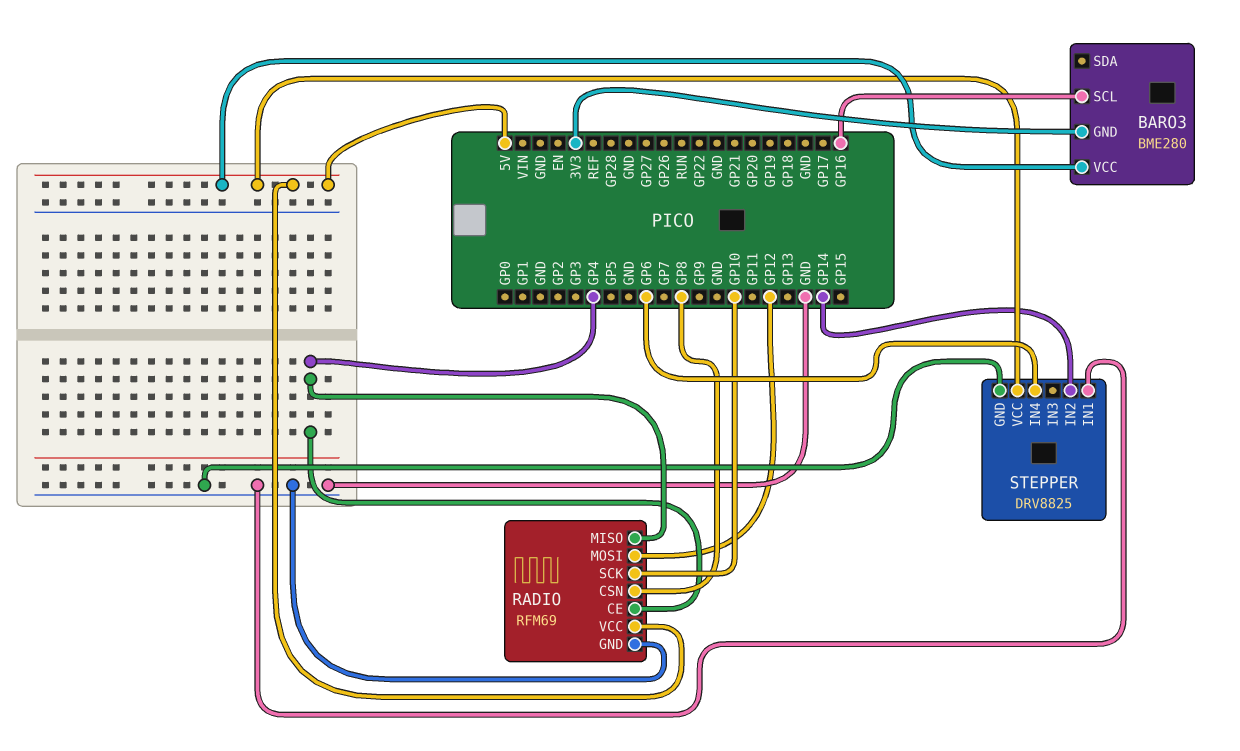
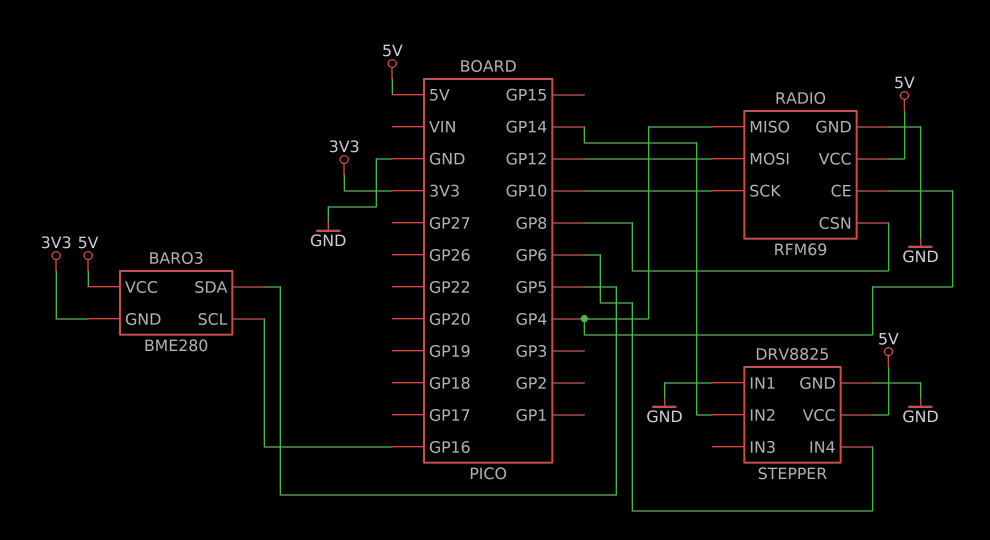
BARO3 pin SDA: none -> GP5

